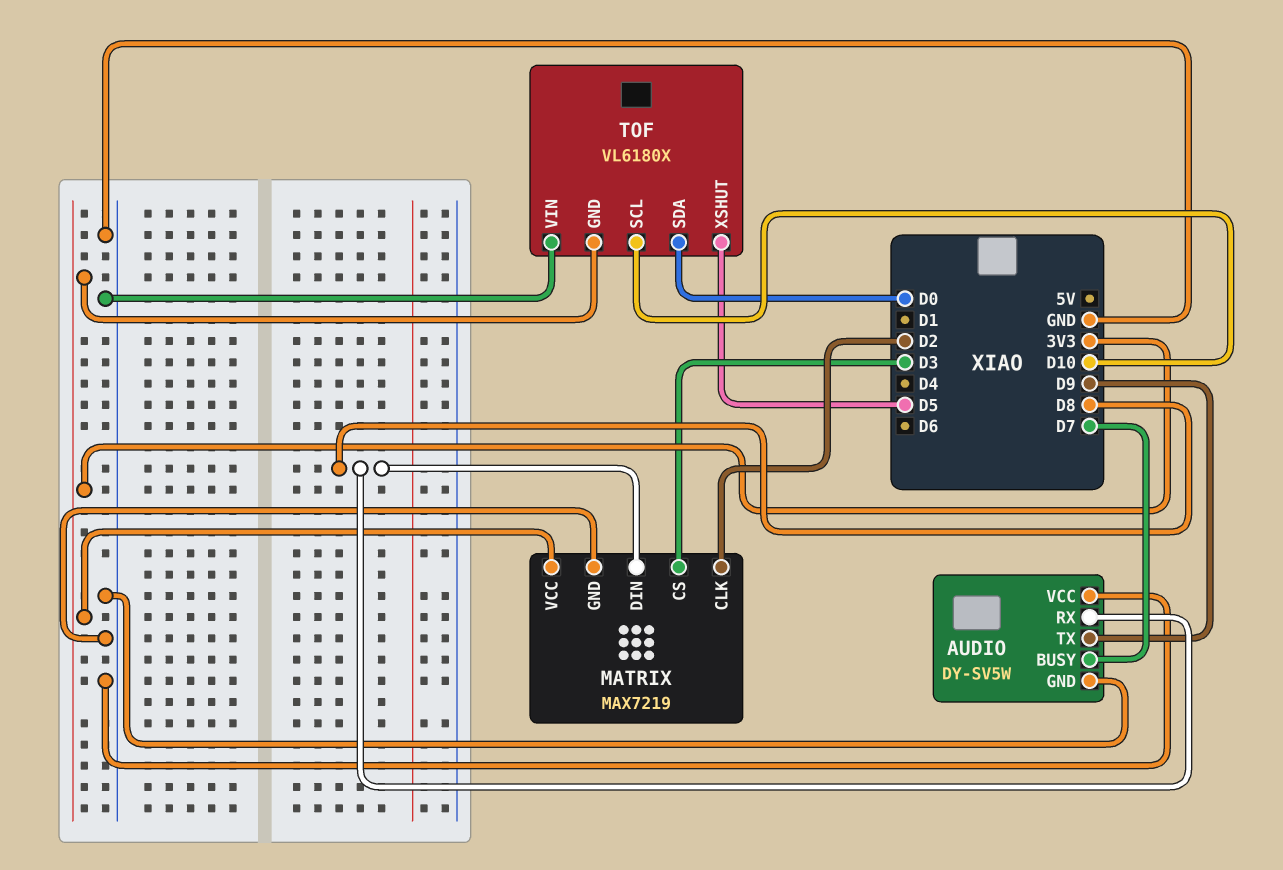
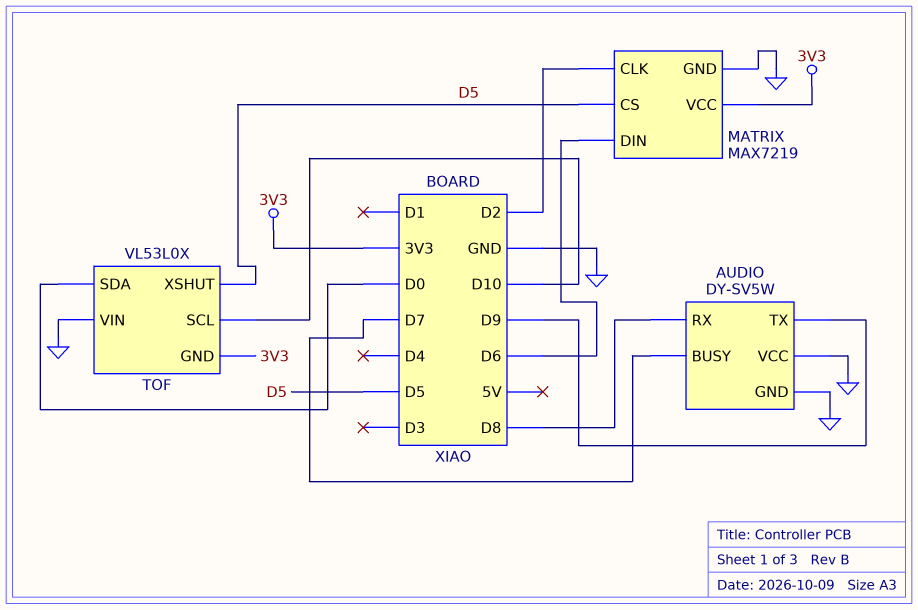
MATRIX pin CS: D3 -> D5
MATRIX pin DIN: D8 -> D6
TOF: VL6180X -> VL53L0X

